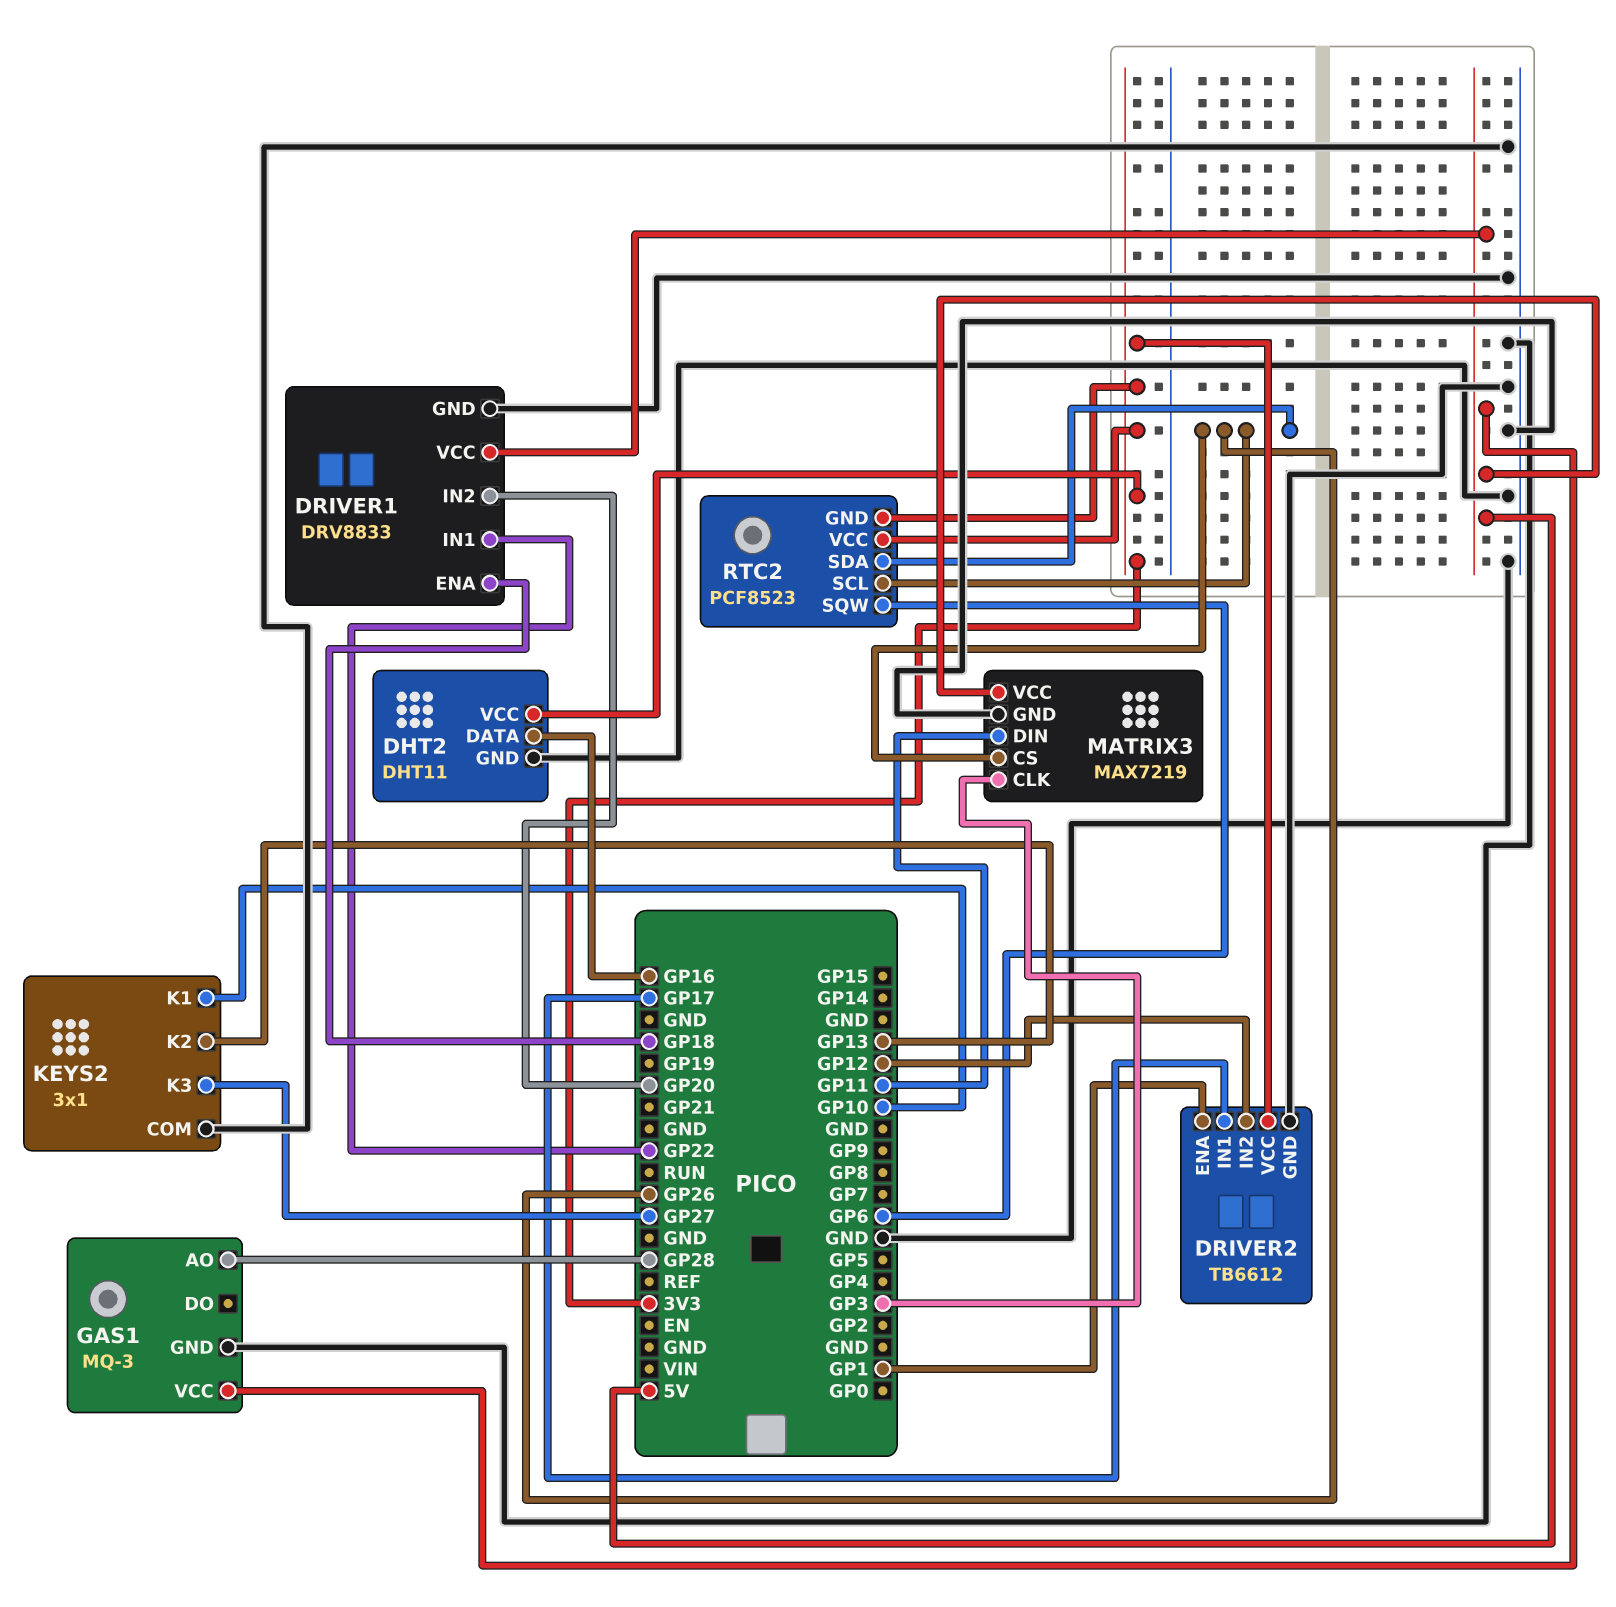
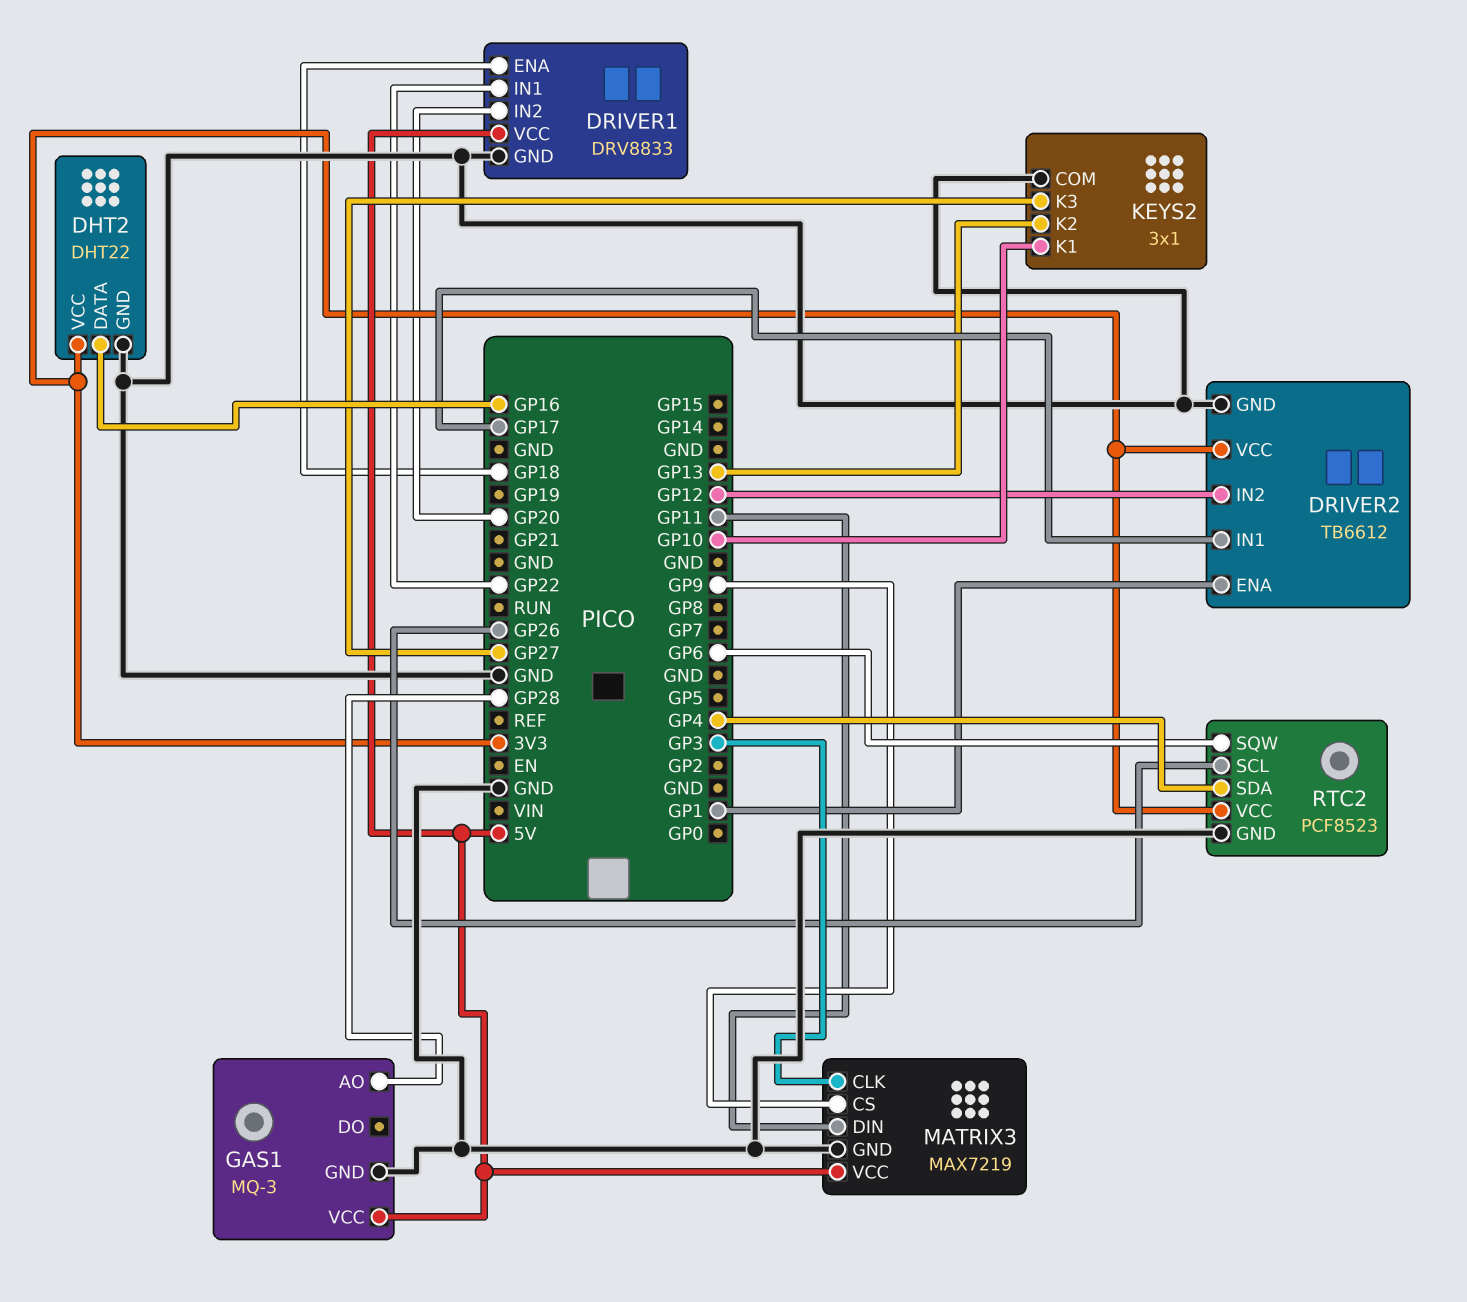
DHT2: DHT11 -> DHT22
MATRIX3 pin CS: GP26 -> GP9
RTC2 pin GND: 3V3 -> GND
RTC2 pin SDA: GP26 -> GP4

